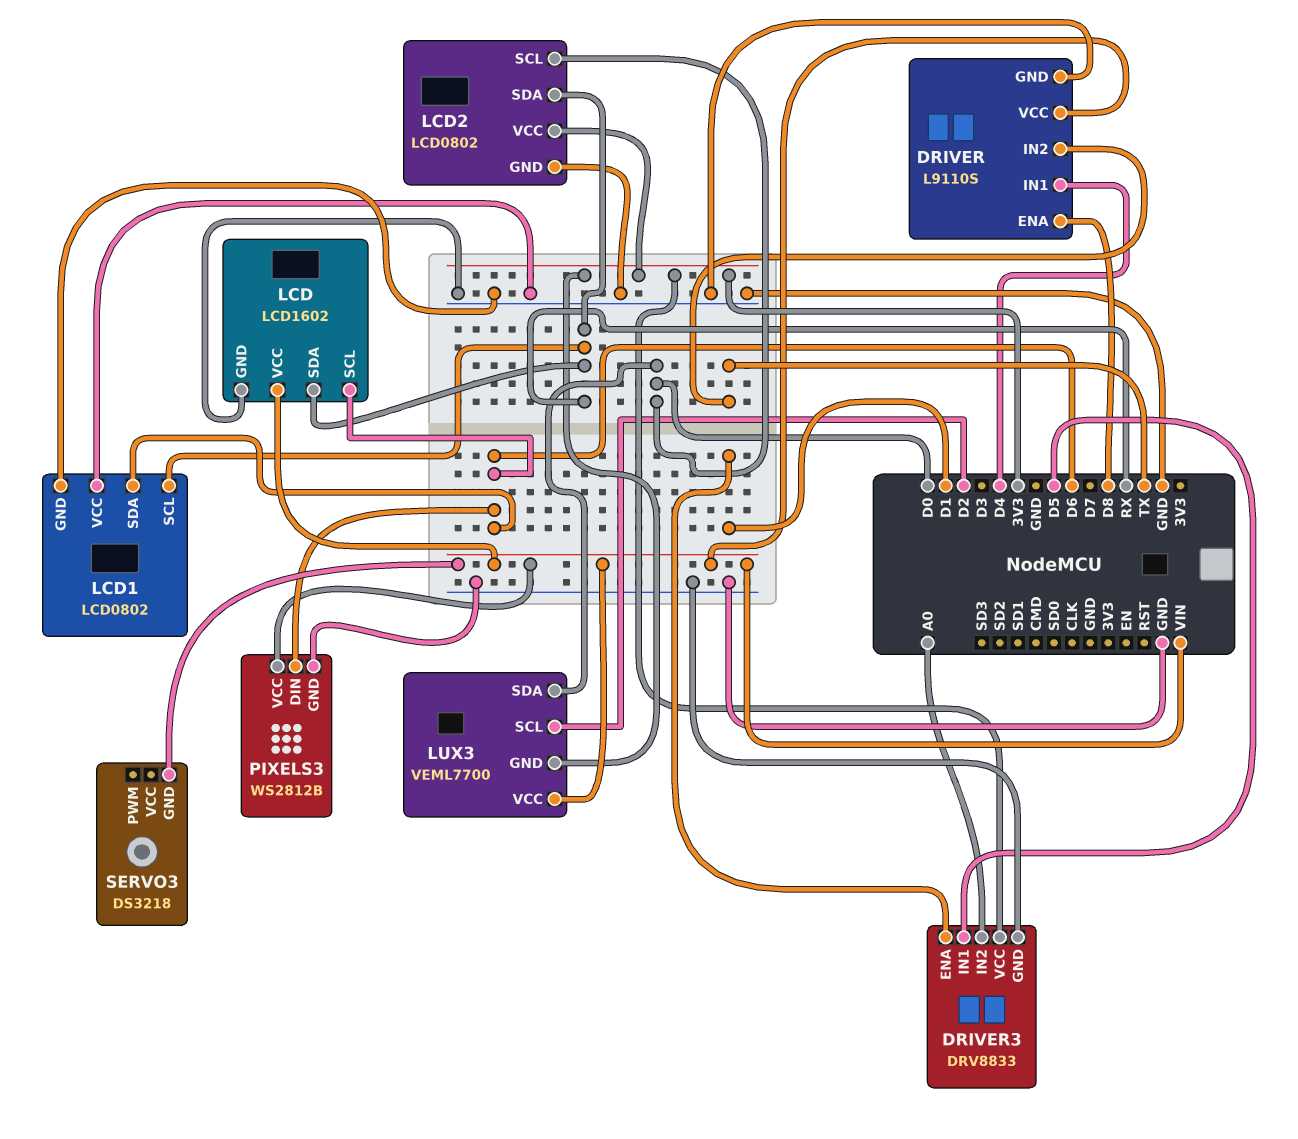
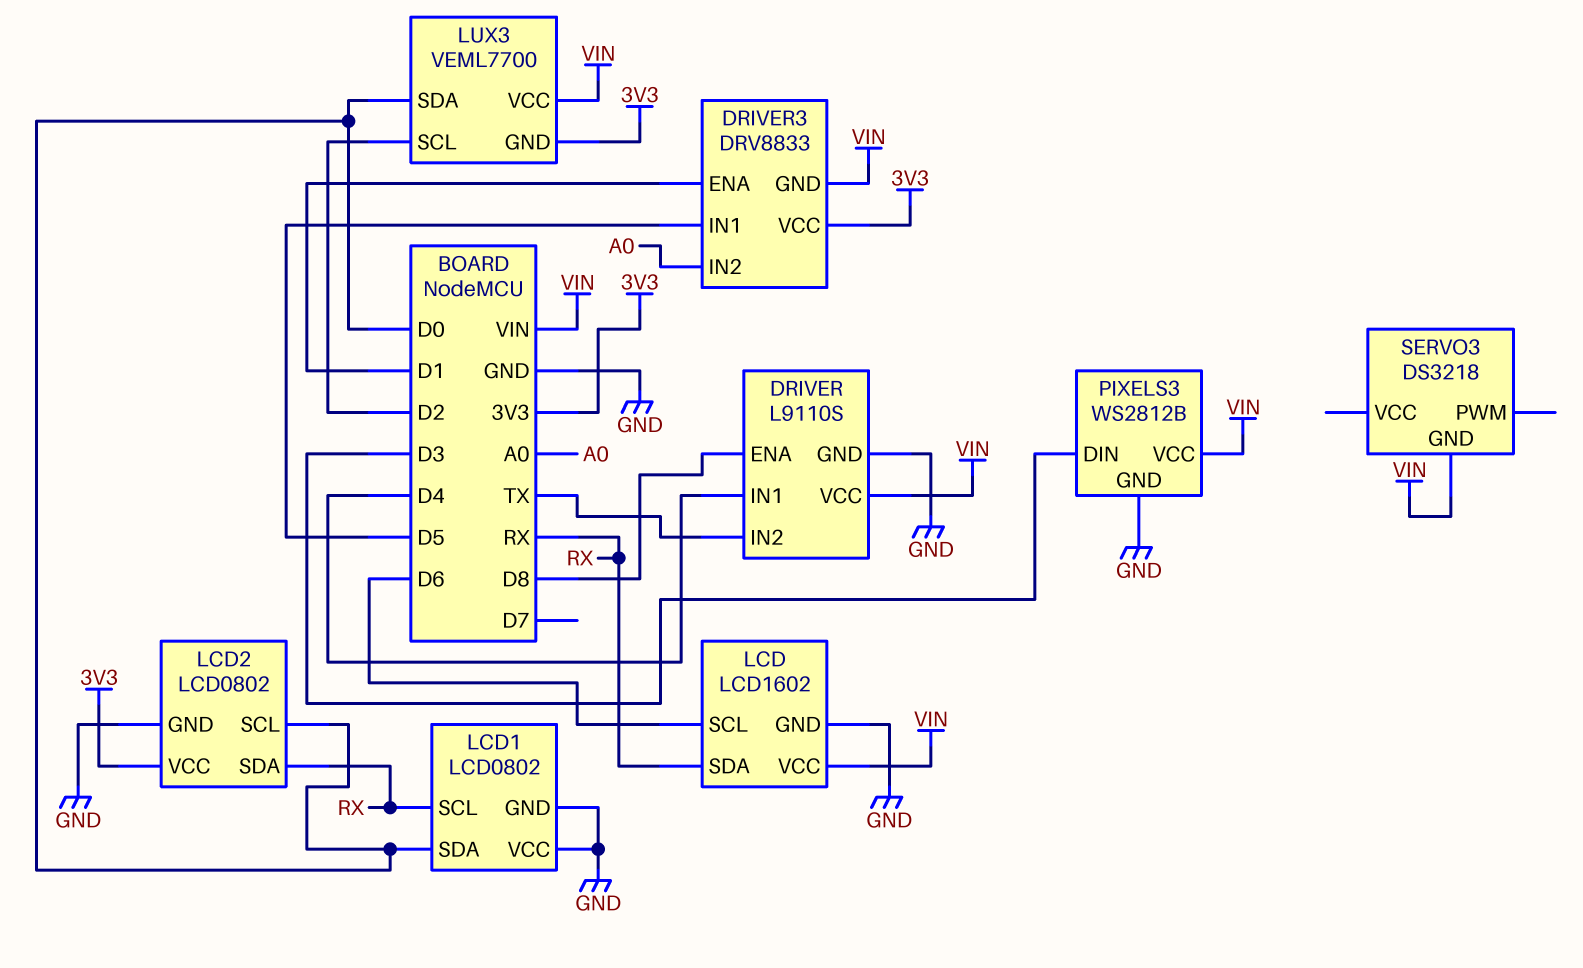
DRIVER3 pin GND: GND -> VIN
LCD1 pin SDA: D6 -> D0
PIXELS3 pin DIN: D6 -> D3

